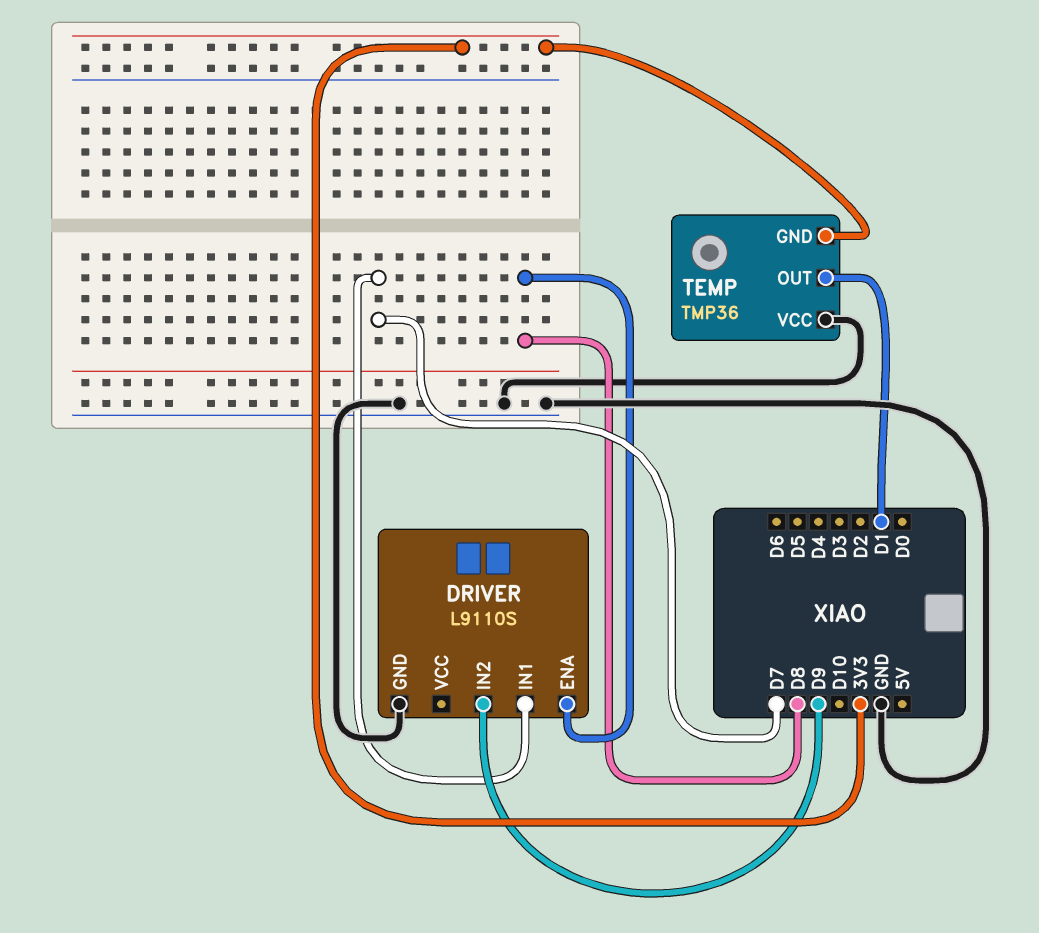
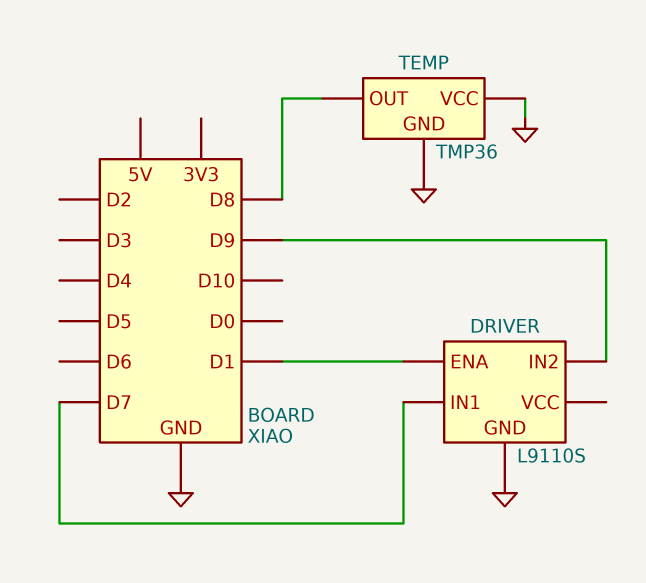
DRIVER pin ENA: D8 -> D1
TEMP pin GND: 3V3 -> GND
TEMP pin OUT: D1 -> D8

